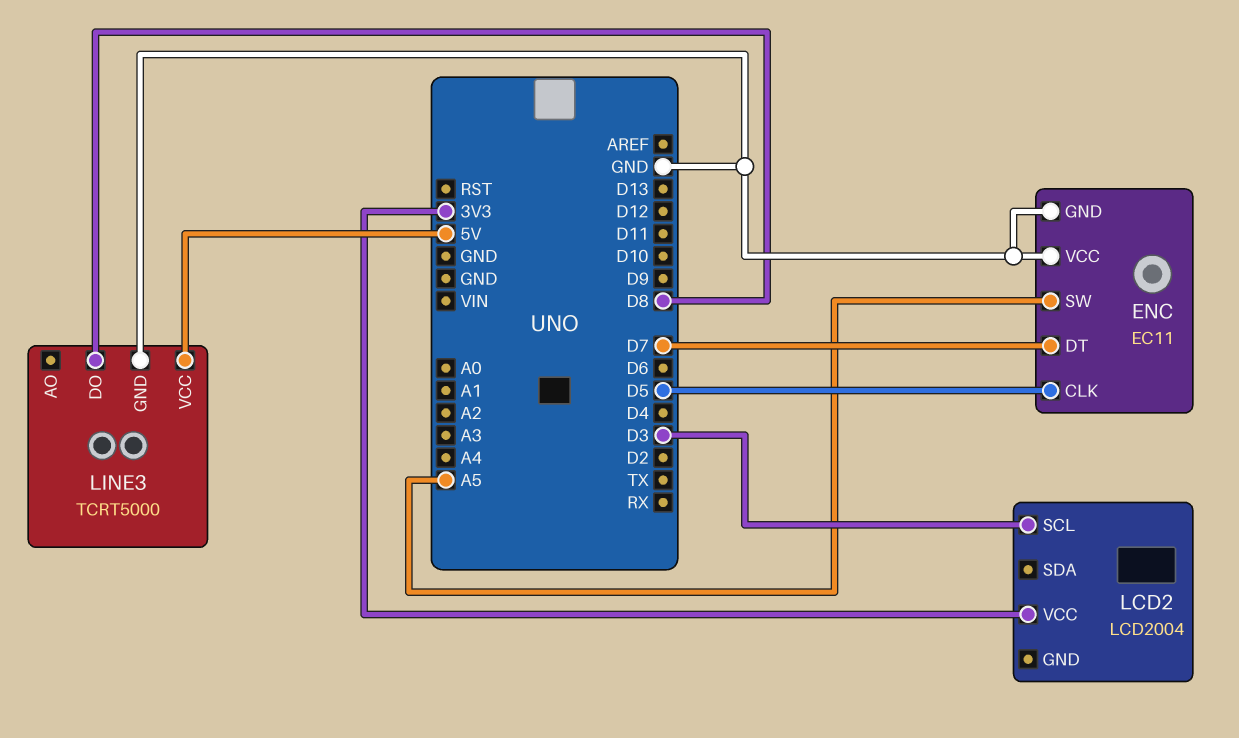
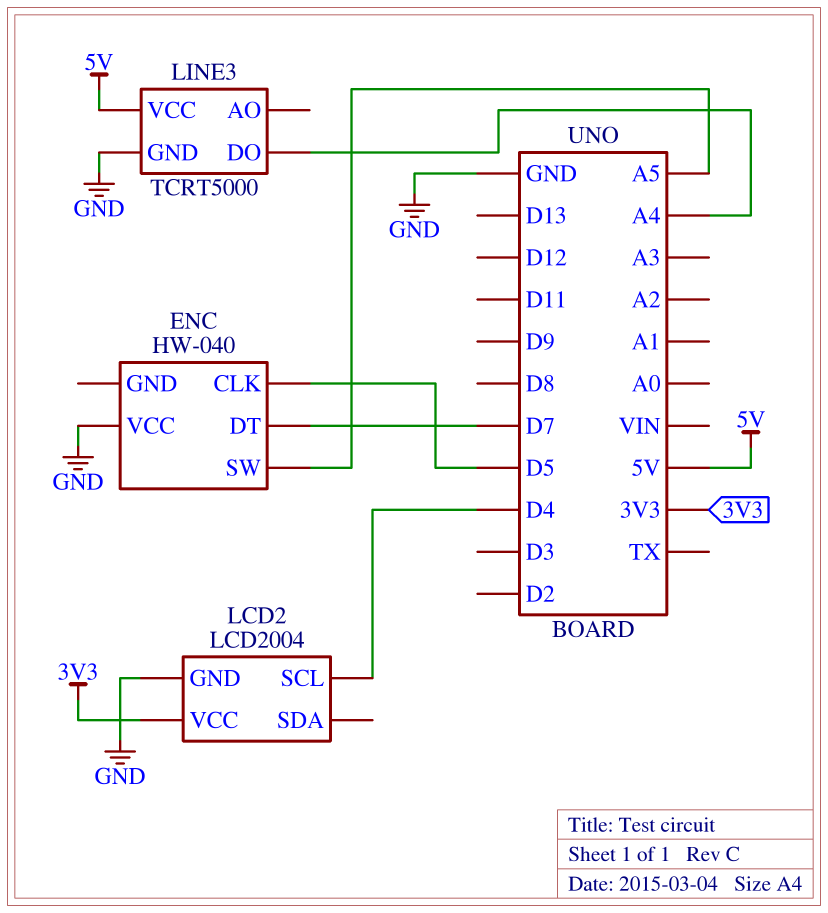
ENC: EC11 -> HW-040
ENC pin GND: GND -> none
LCD2 pin GND: none -> GND
LCD2 pin SCL: D3 -> D4
LINE3 pin DO: D8 -> A4

